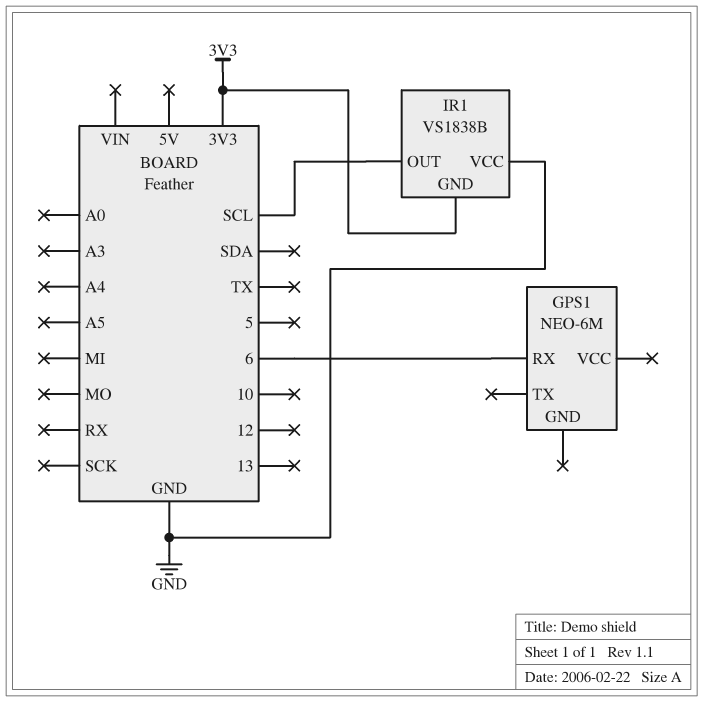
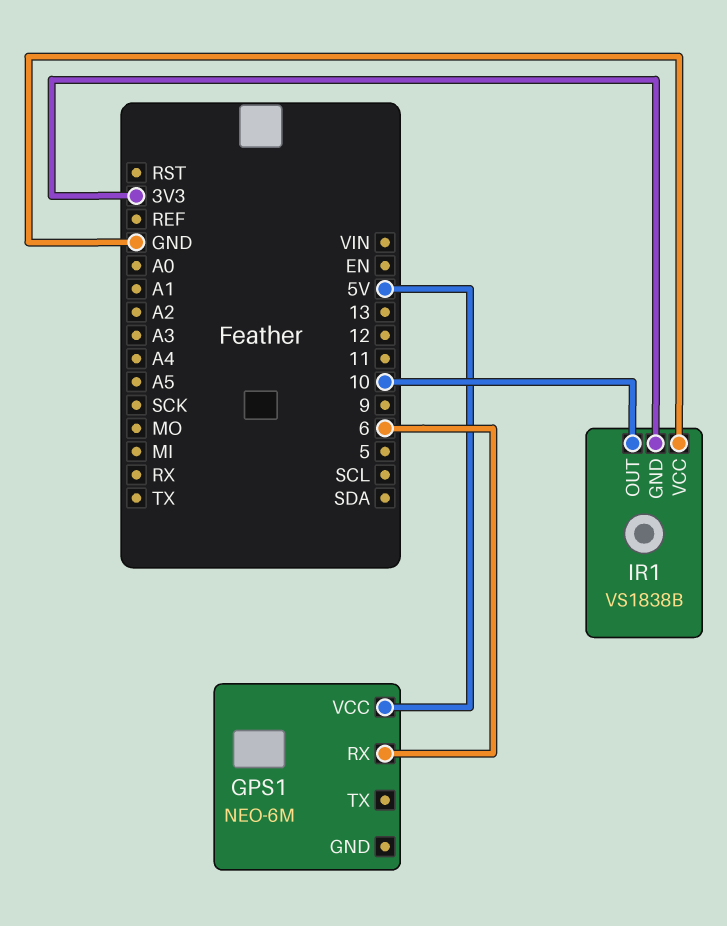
GPS1 pin VCC: none -> 5V
IR1 pin OUT: SCL -> 10

